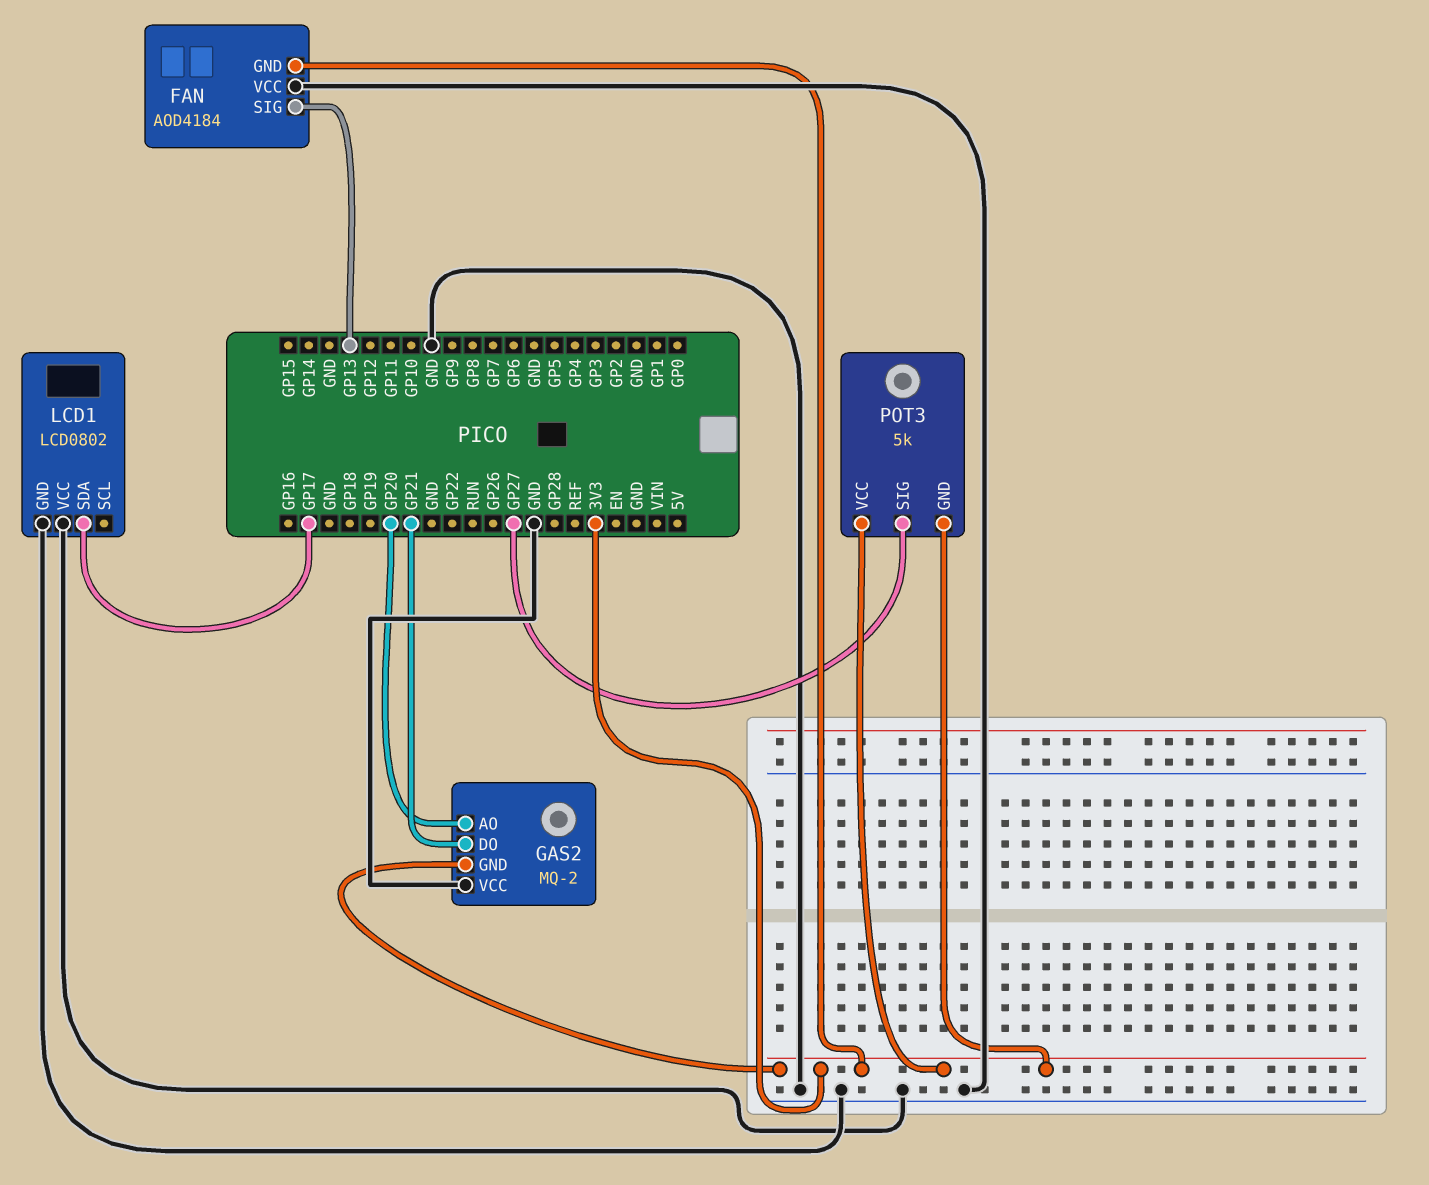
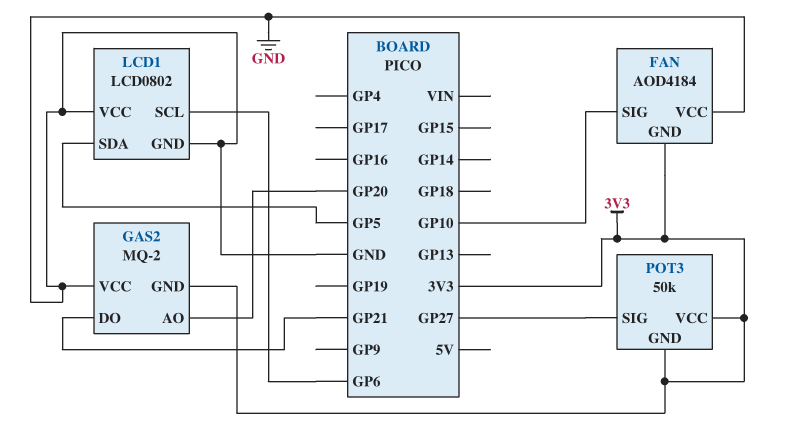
FAN pin SIG: GP13 -> GP10
LCD1 pin SCL: none -> GP6
LCD1 pin SDA: GP17 -> GP5
POT3: 5k -> 50k

